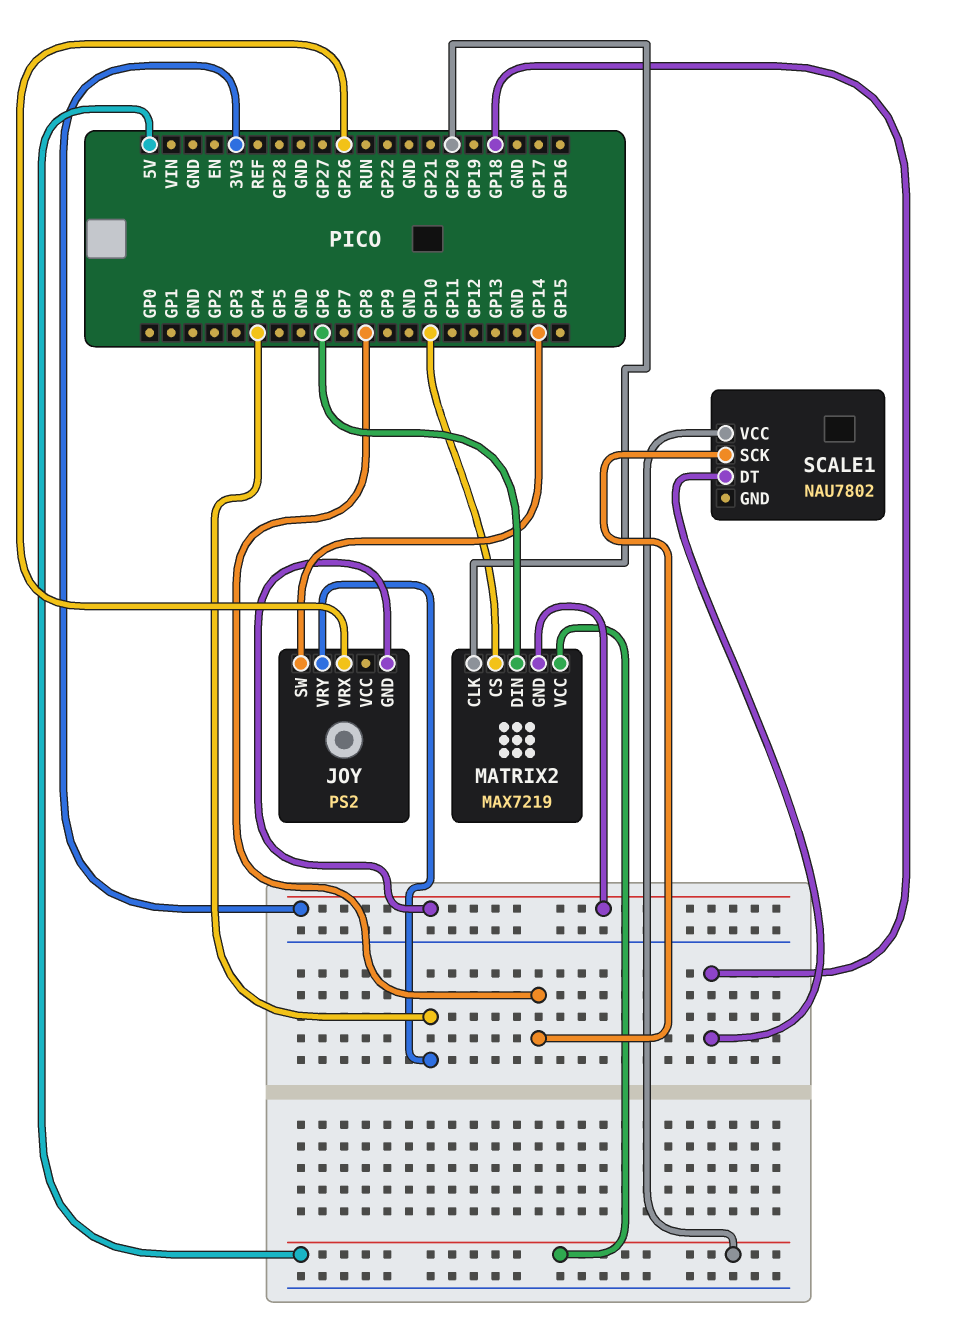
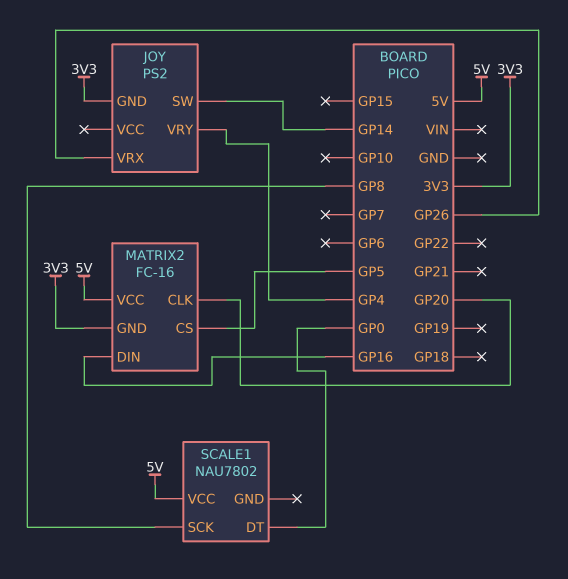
MATRIX2: MAX7219 -> FC-16
MATRIX2 pin CS: GP10 -> GP5
MATRIX2 pin DIN: GP6 -> GP16
SCALE1 pin DT: GP18 -> GP0

